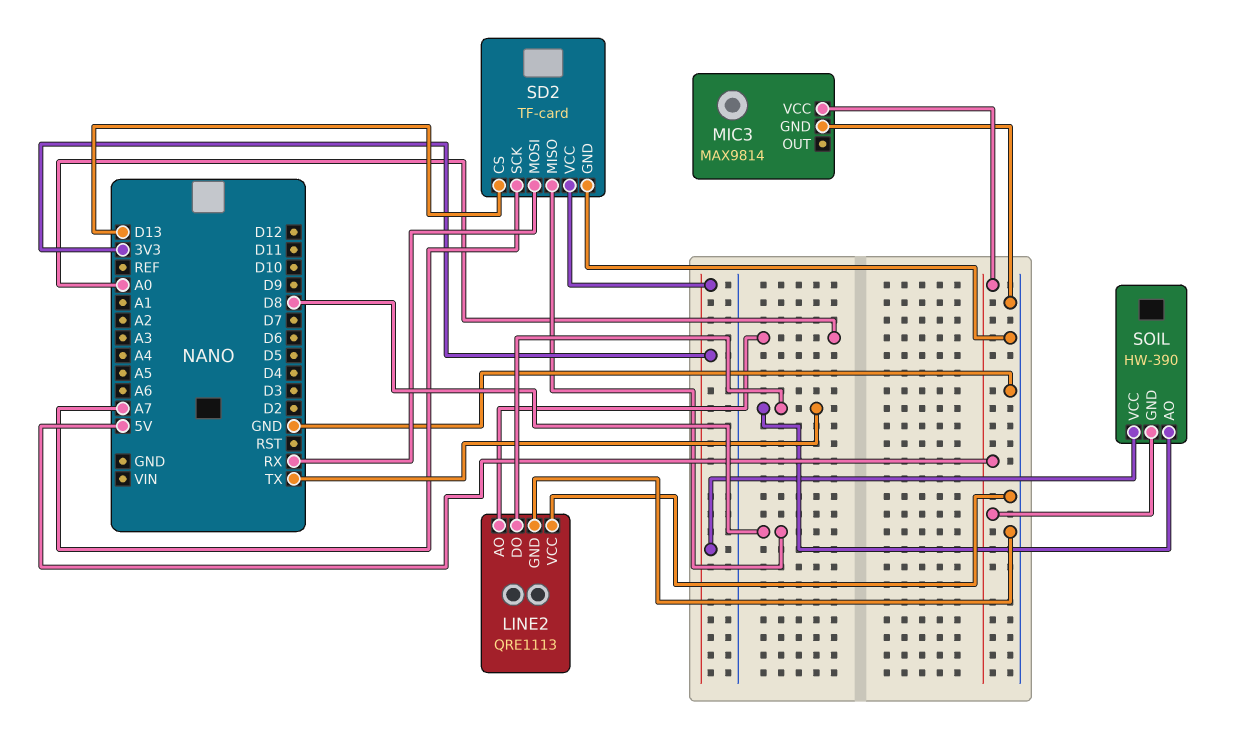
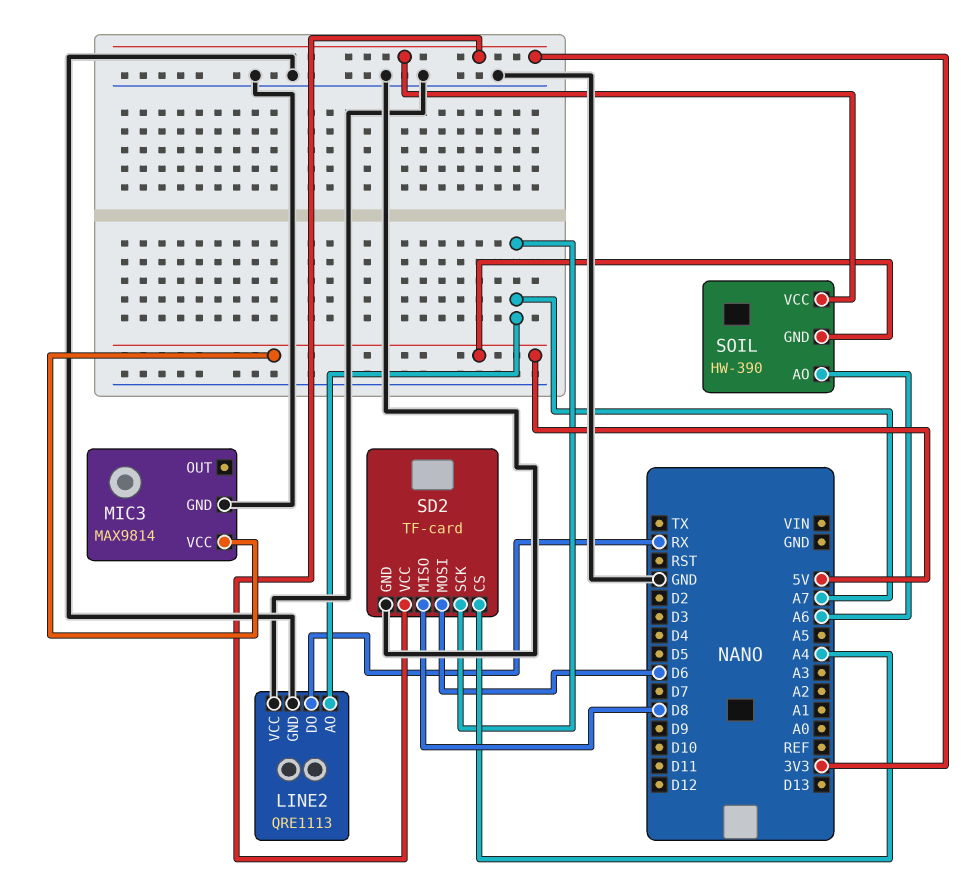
LINE2 pin AO: A0 -> A7
LINE2 pin DO: TX -> RX
SD2 pin CS: D13 -> A4
SD2 pin MOSI: RX -> D6
SOIL pin AO: TX -> A6

